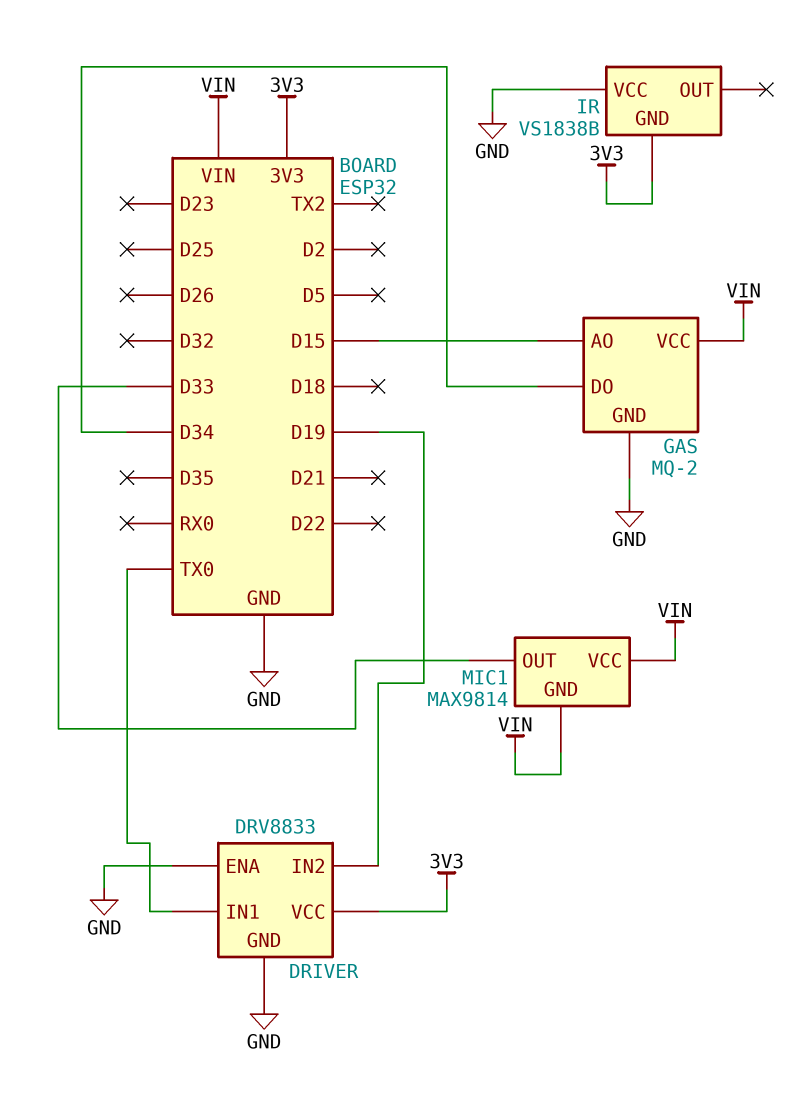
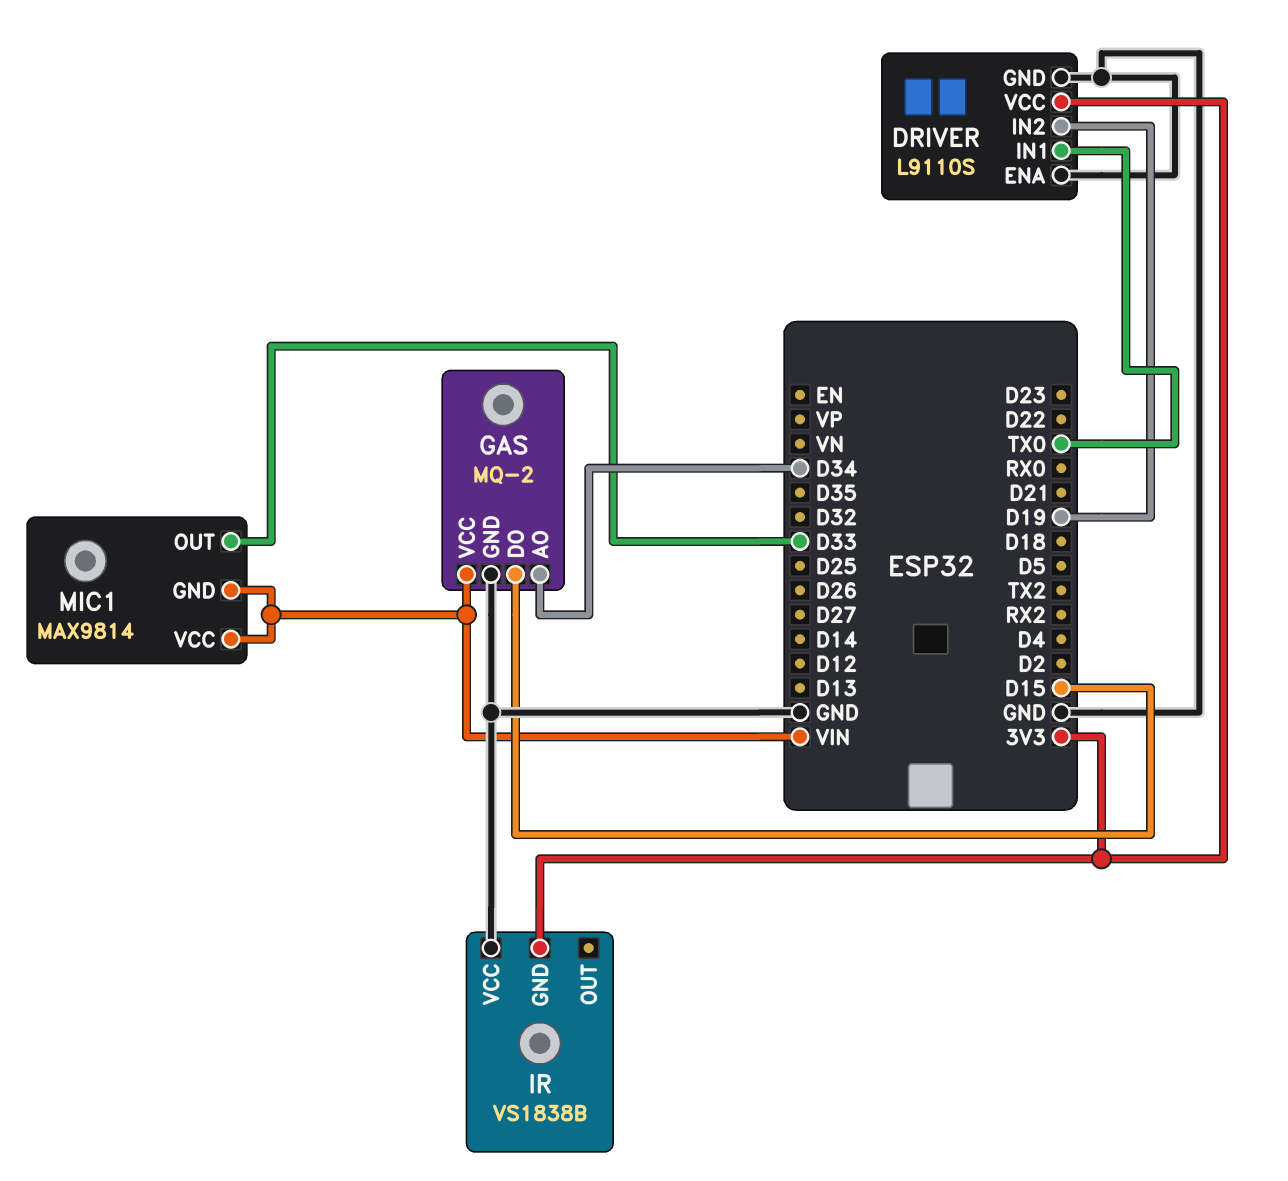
DRIVER: DRV8833 -> L9110S
GAS pin AO: D15 -> D34
GAS pin DO: D34 -> D15

